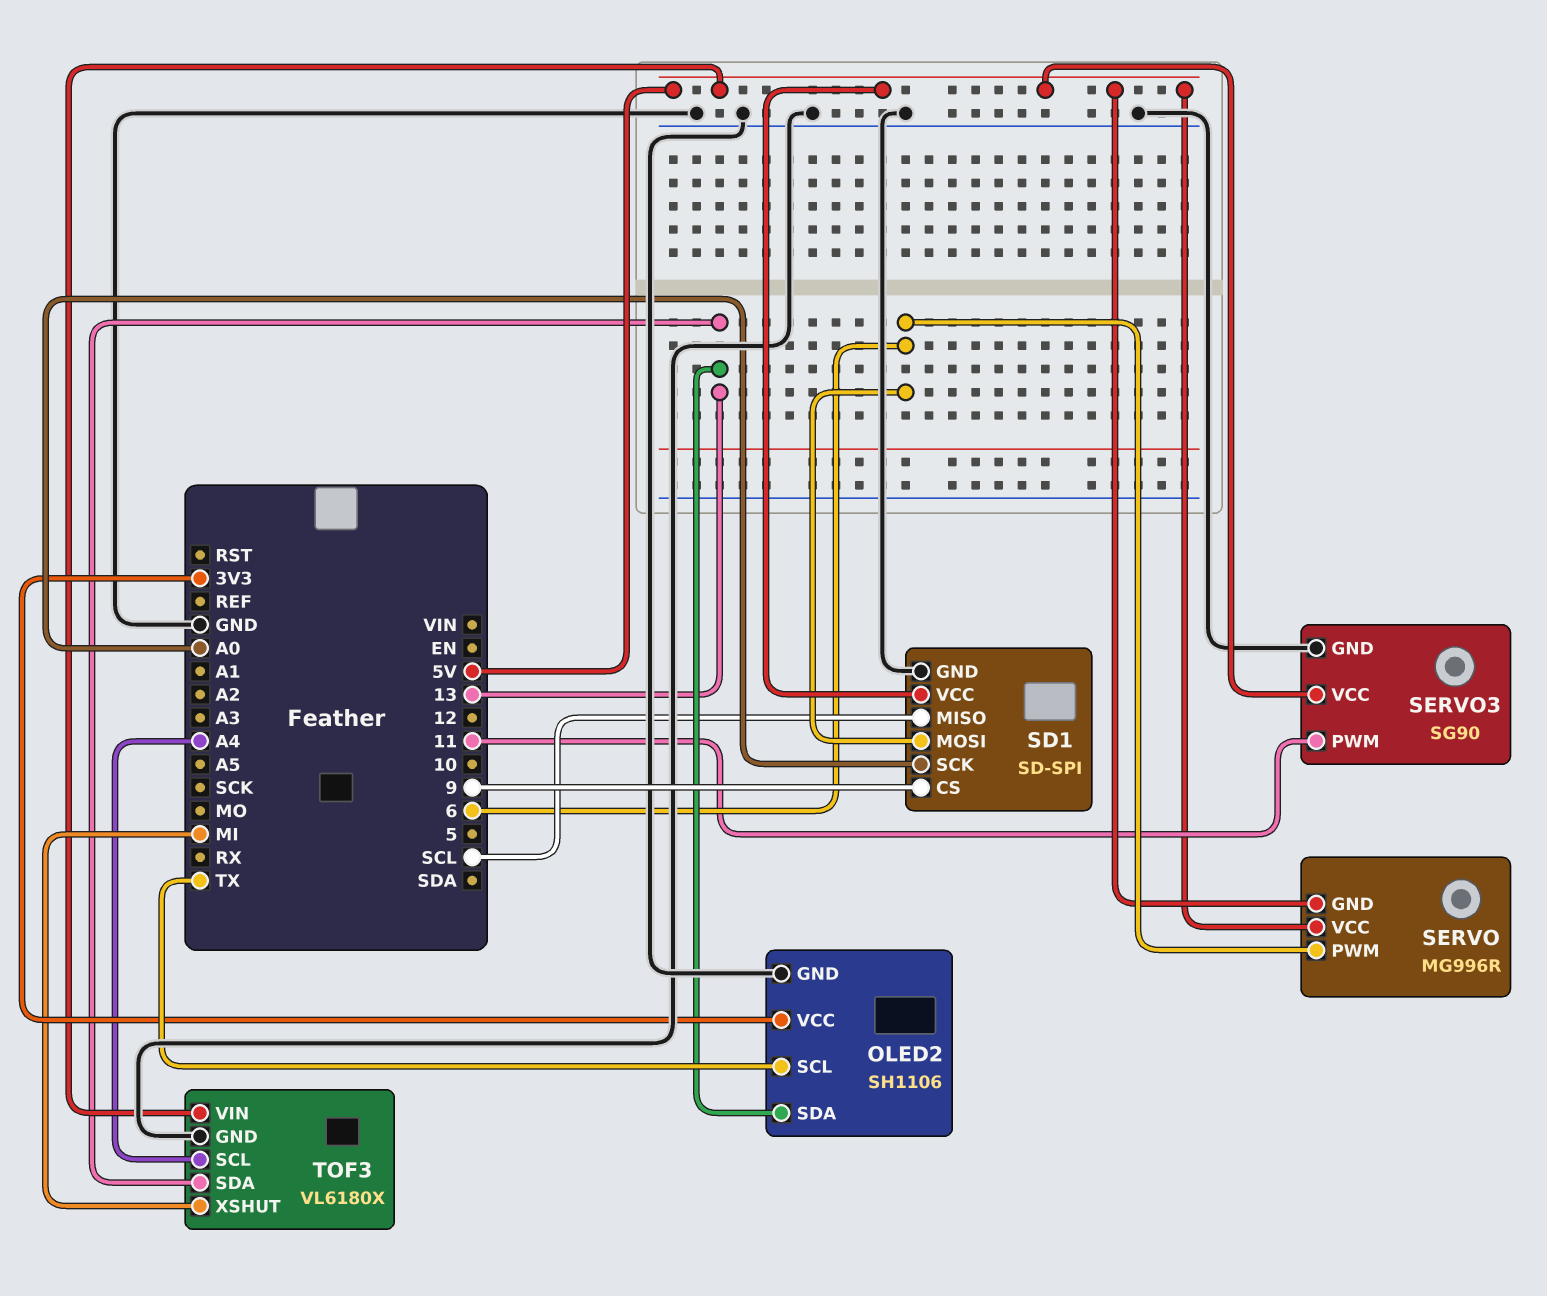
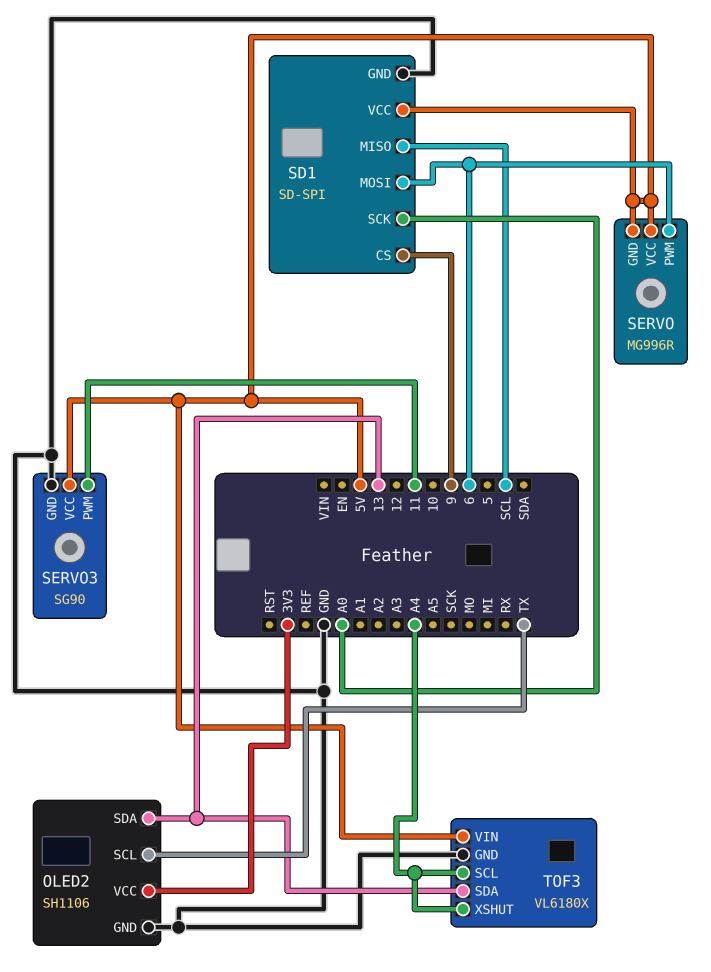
TOF3 pin XSHUT: MI -> A4

